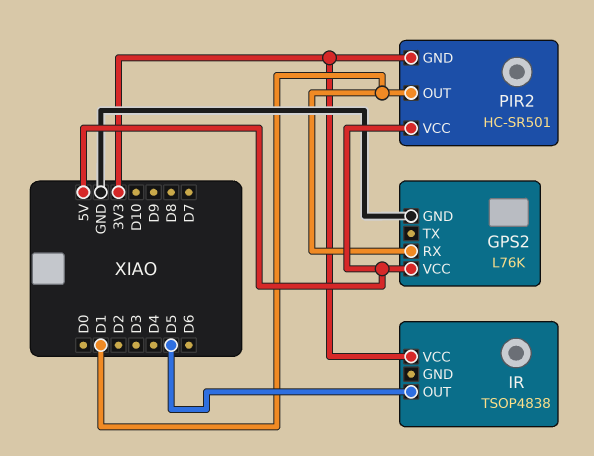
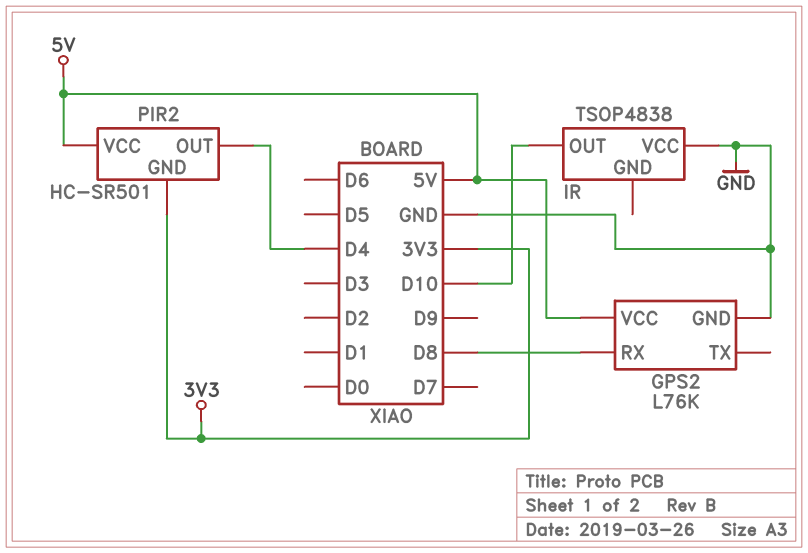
GPS2 pin RX: D1 -> D8
IR pin OUT: D5 -> D10
IR pin VCC: 3V3 -> GND
PIR2 pin OUT: D1 -> D4

